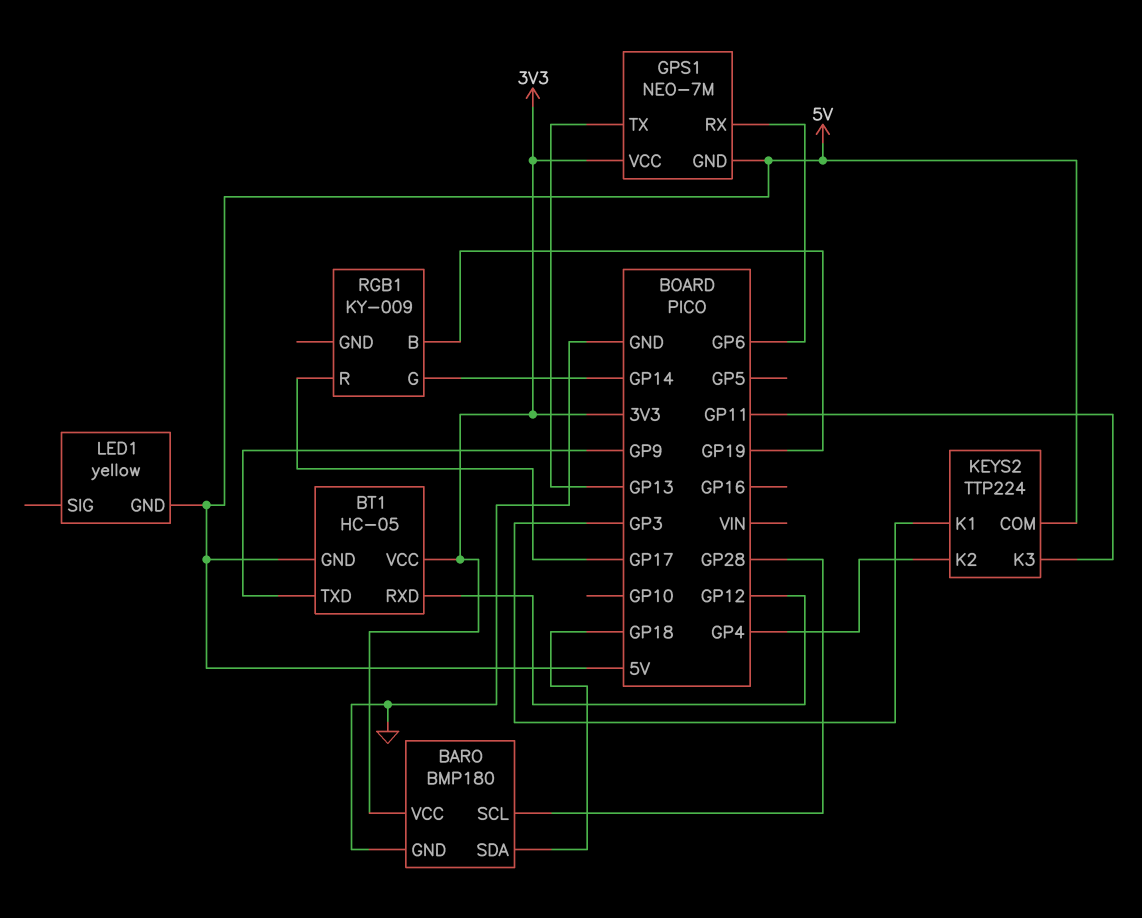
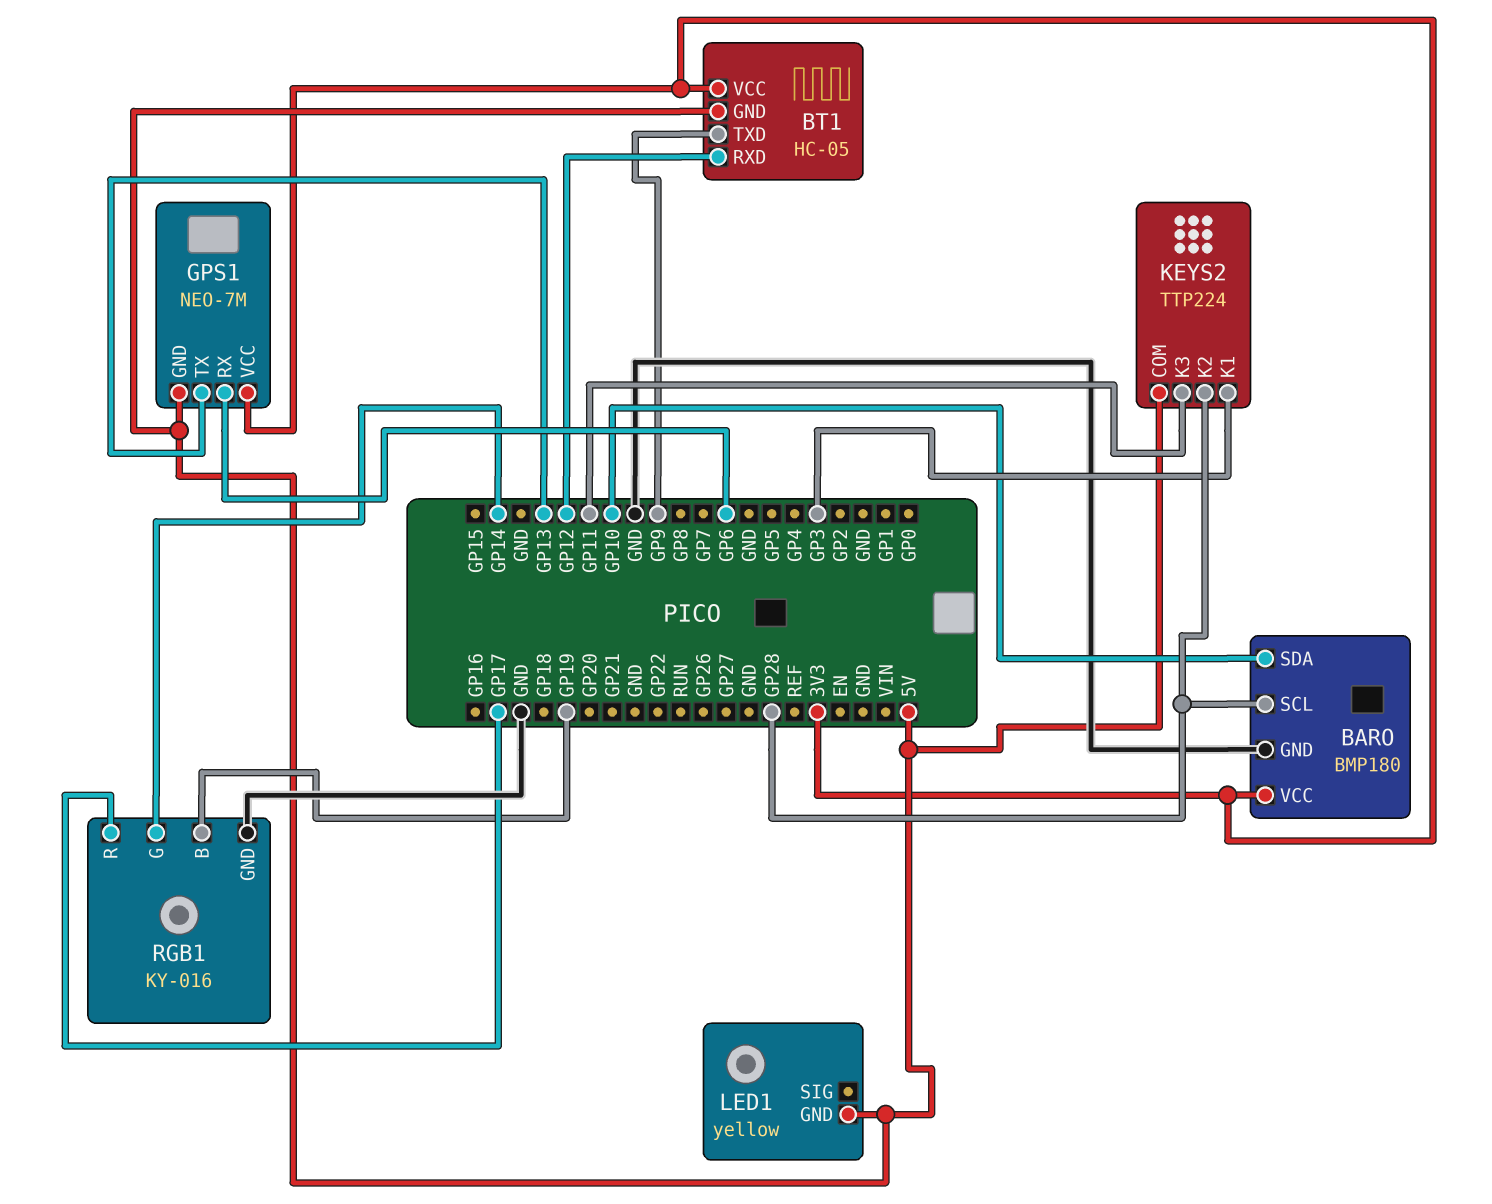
BARO pin SDA: GP18 -> GP10
KEYS2 pin K2: GP4 -> GP28
RGB1: KY-009 -> KY-016
RGB1 pin GND: none -> GND

